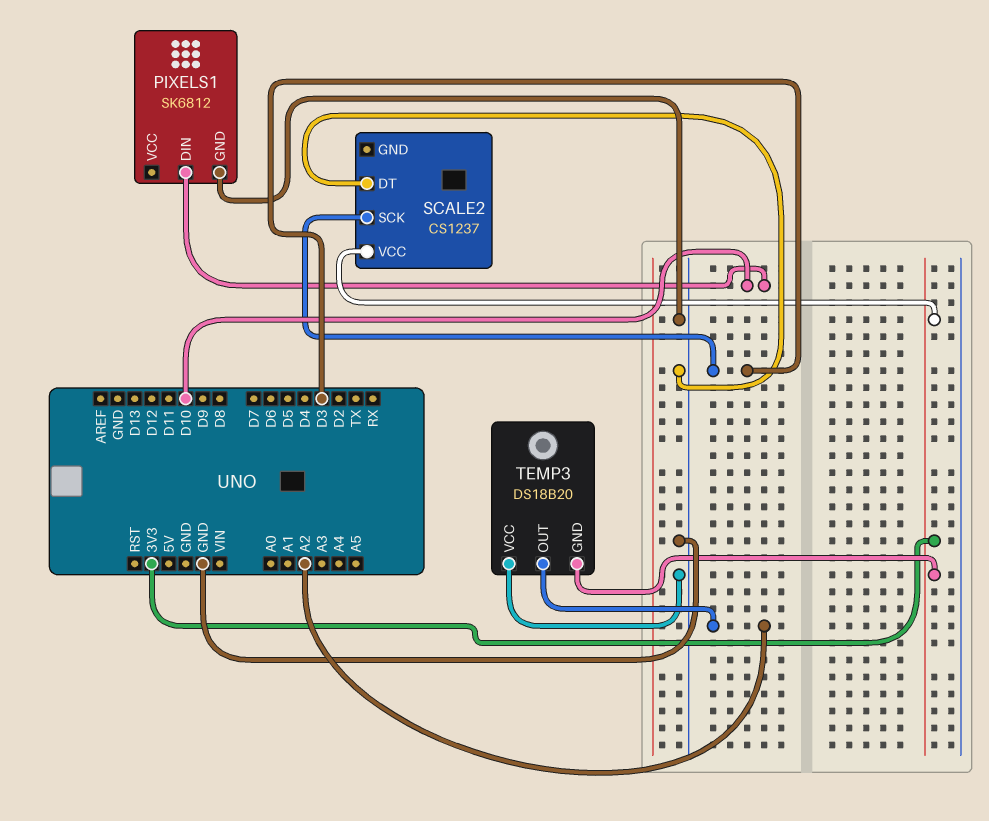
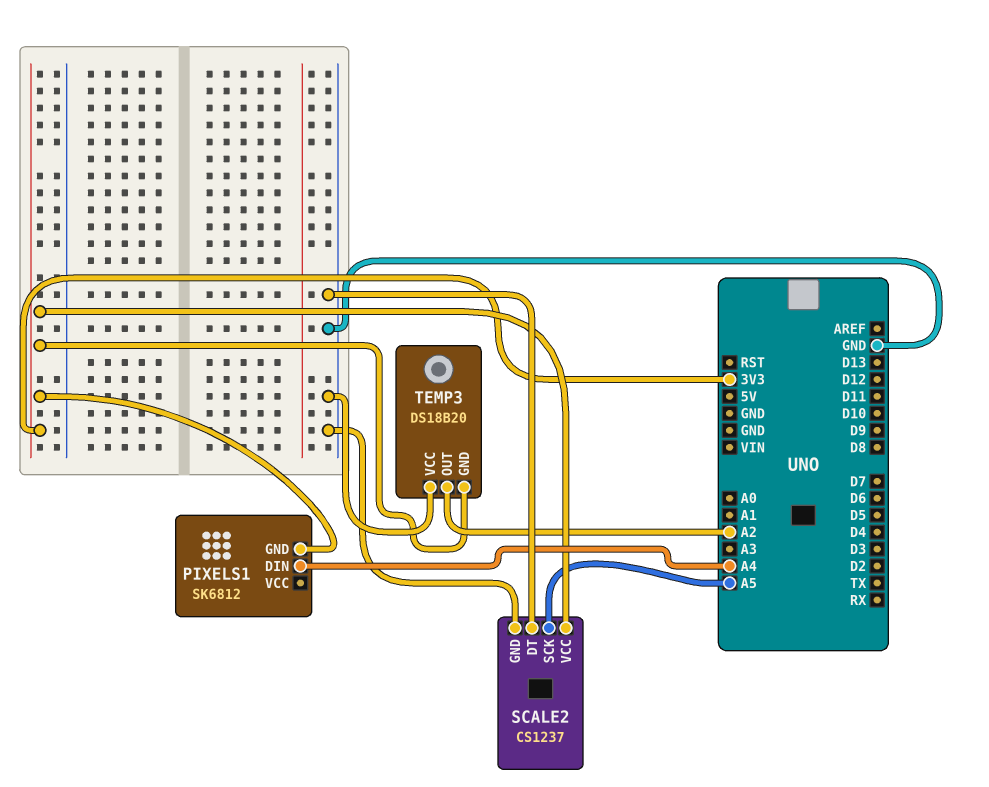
PIXELS1 pin DIN: D10 -> A4
PIXELS1 pin GND: GND -> 3V3
SCALE2 pin GND: none -> GND
SCALE2 pin SCK: D3 -> A5

